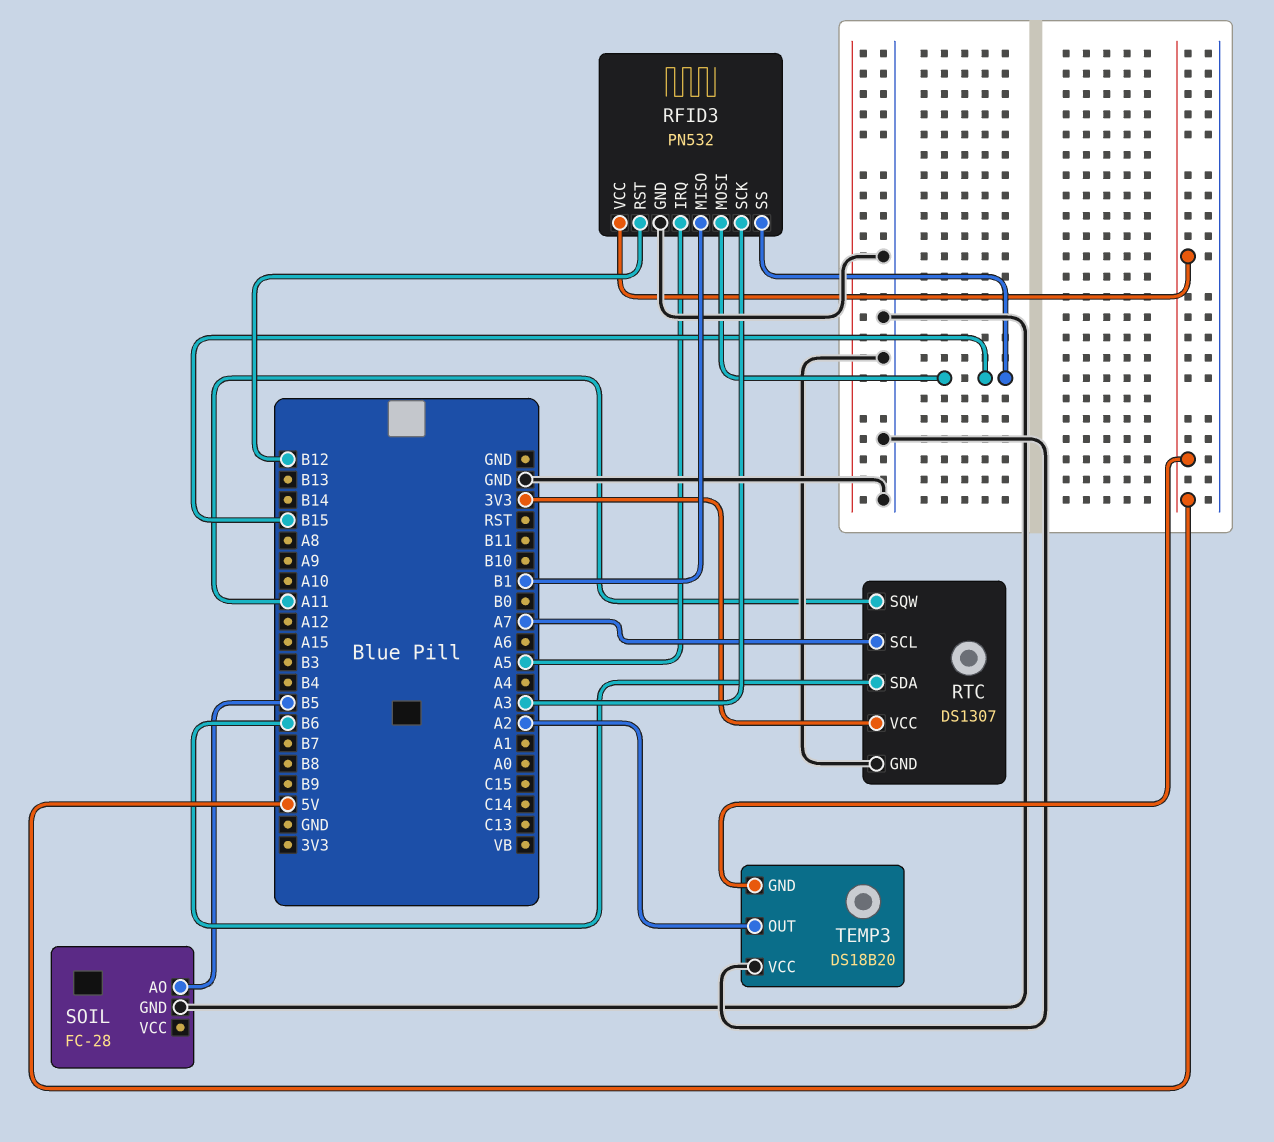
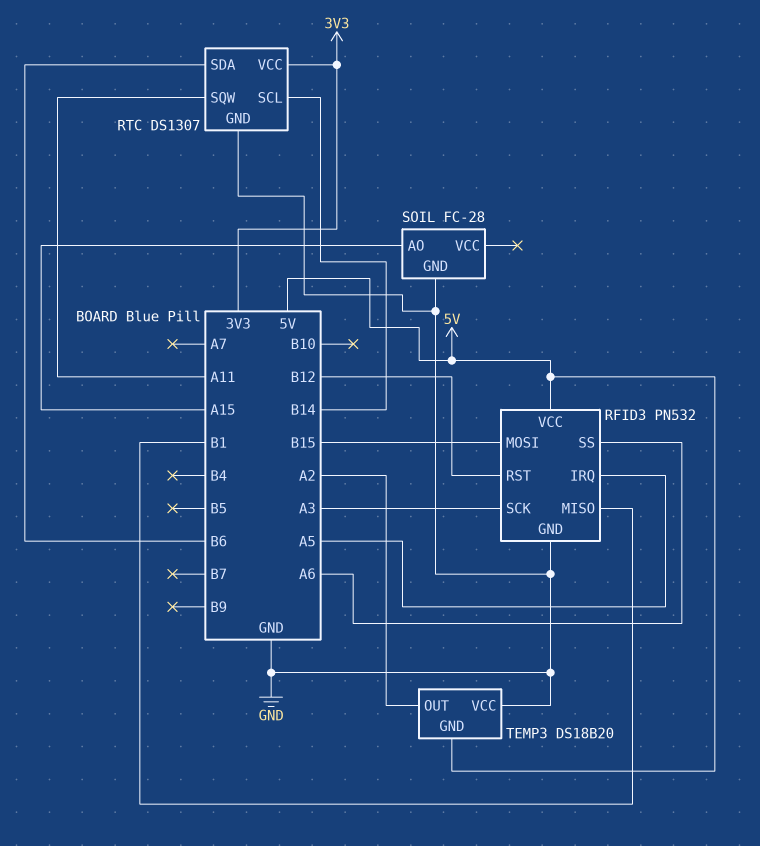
RFID3 pin SS: B15 -> A6
RTC pin SCL: A7 -> B14
SOIL pin AO: B5 -> A15

